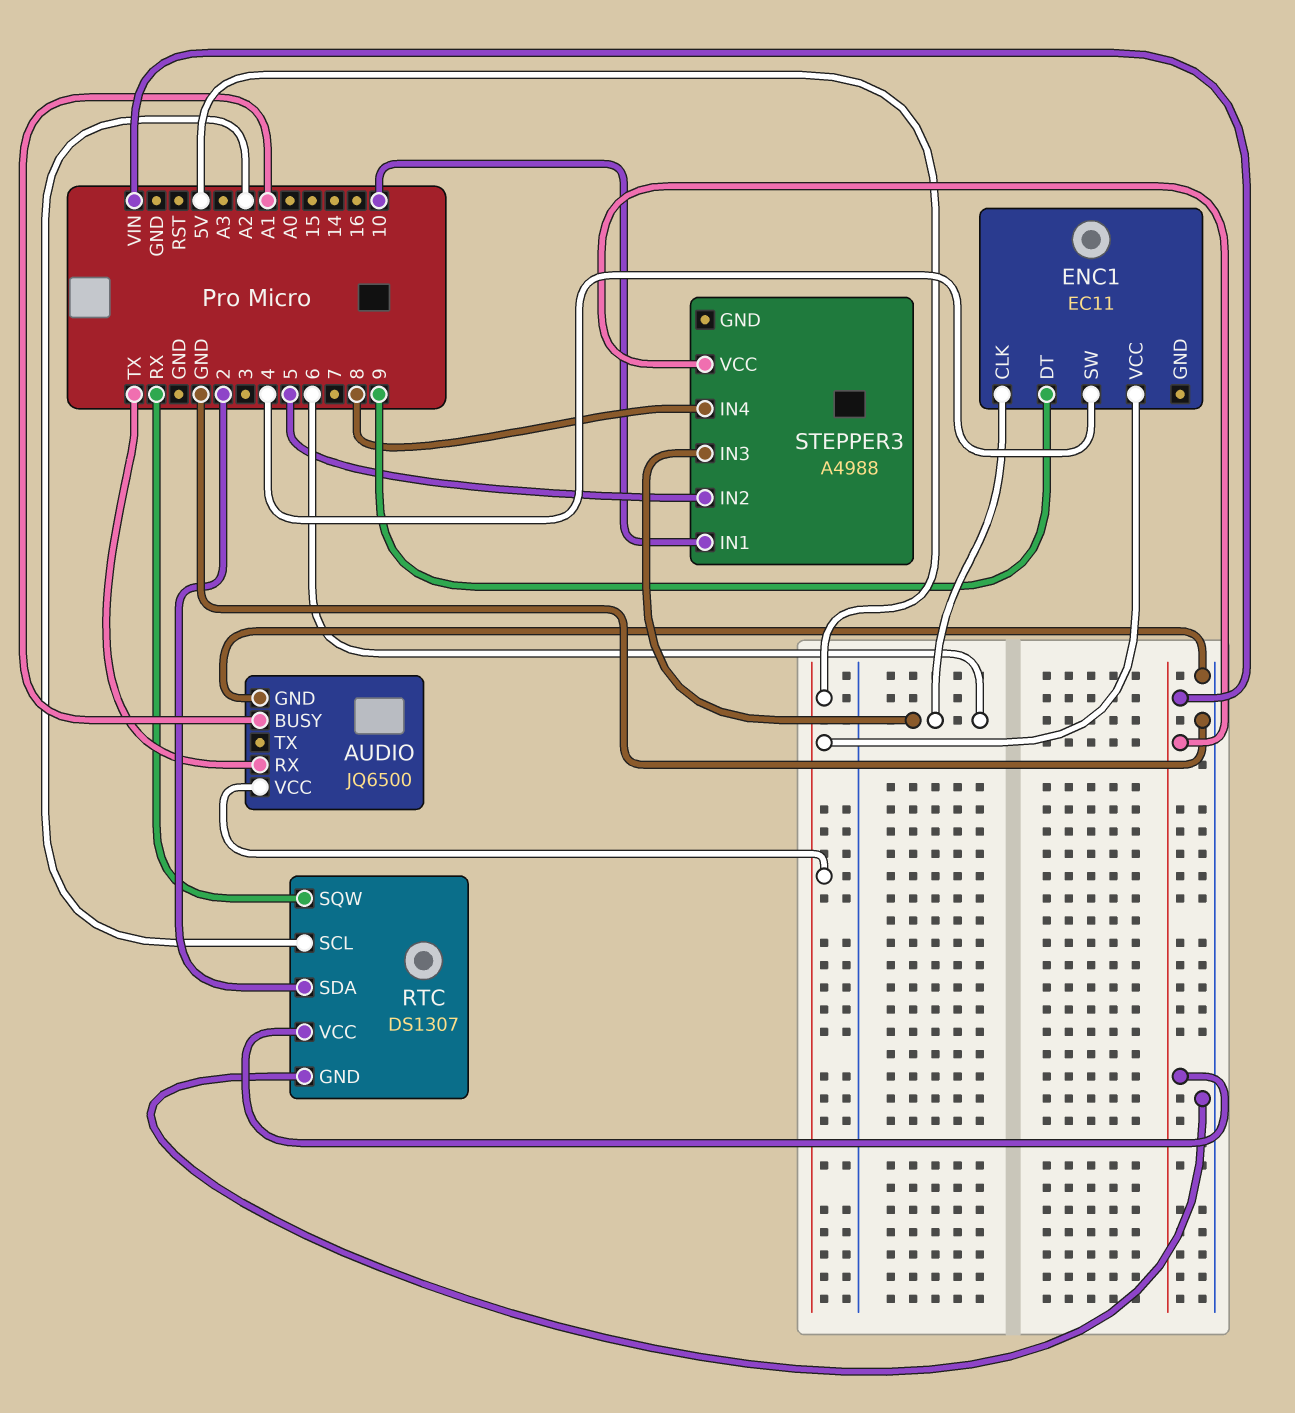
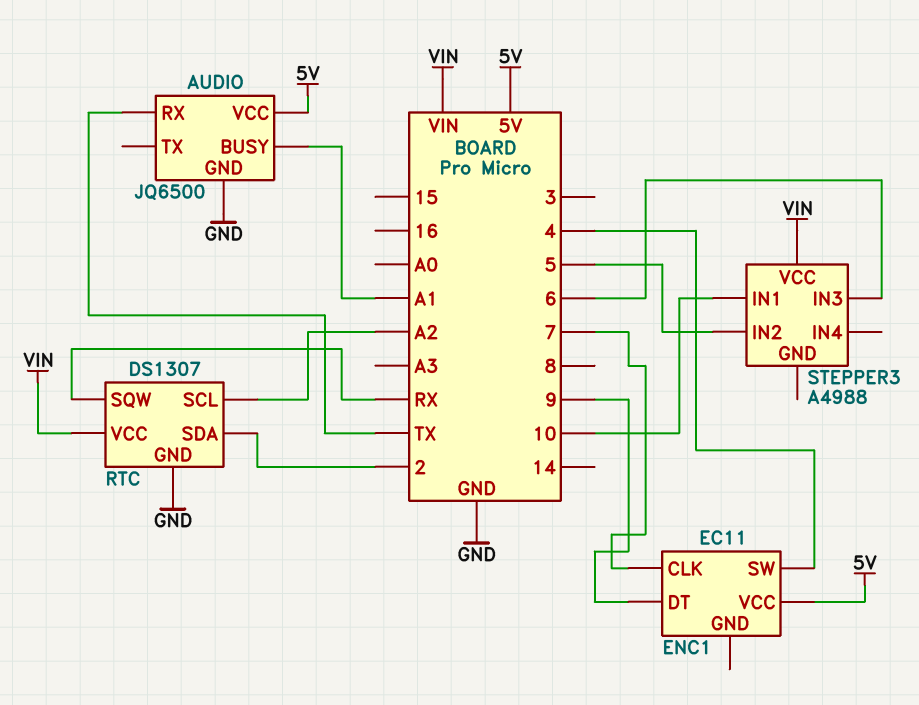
ENC1 pin CLK: 6 -> 7
STEPPER3 pin IN4: 8 -> none

